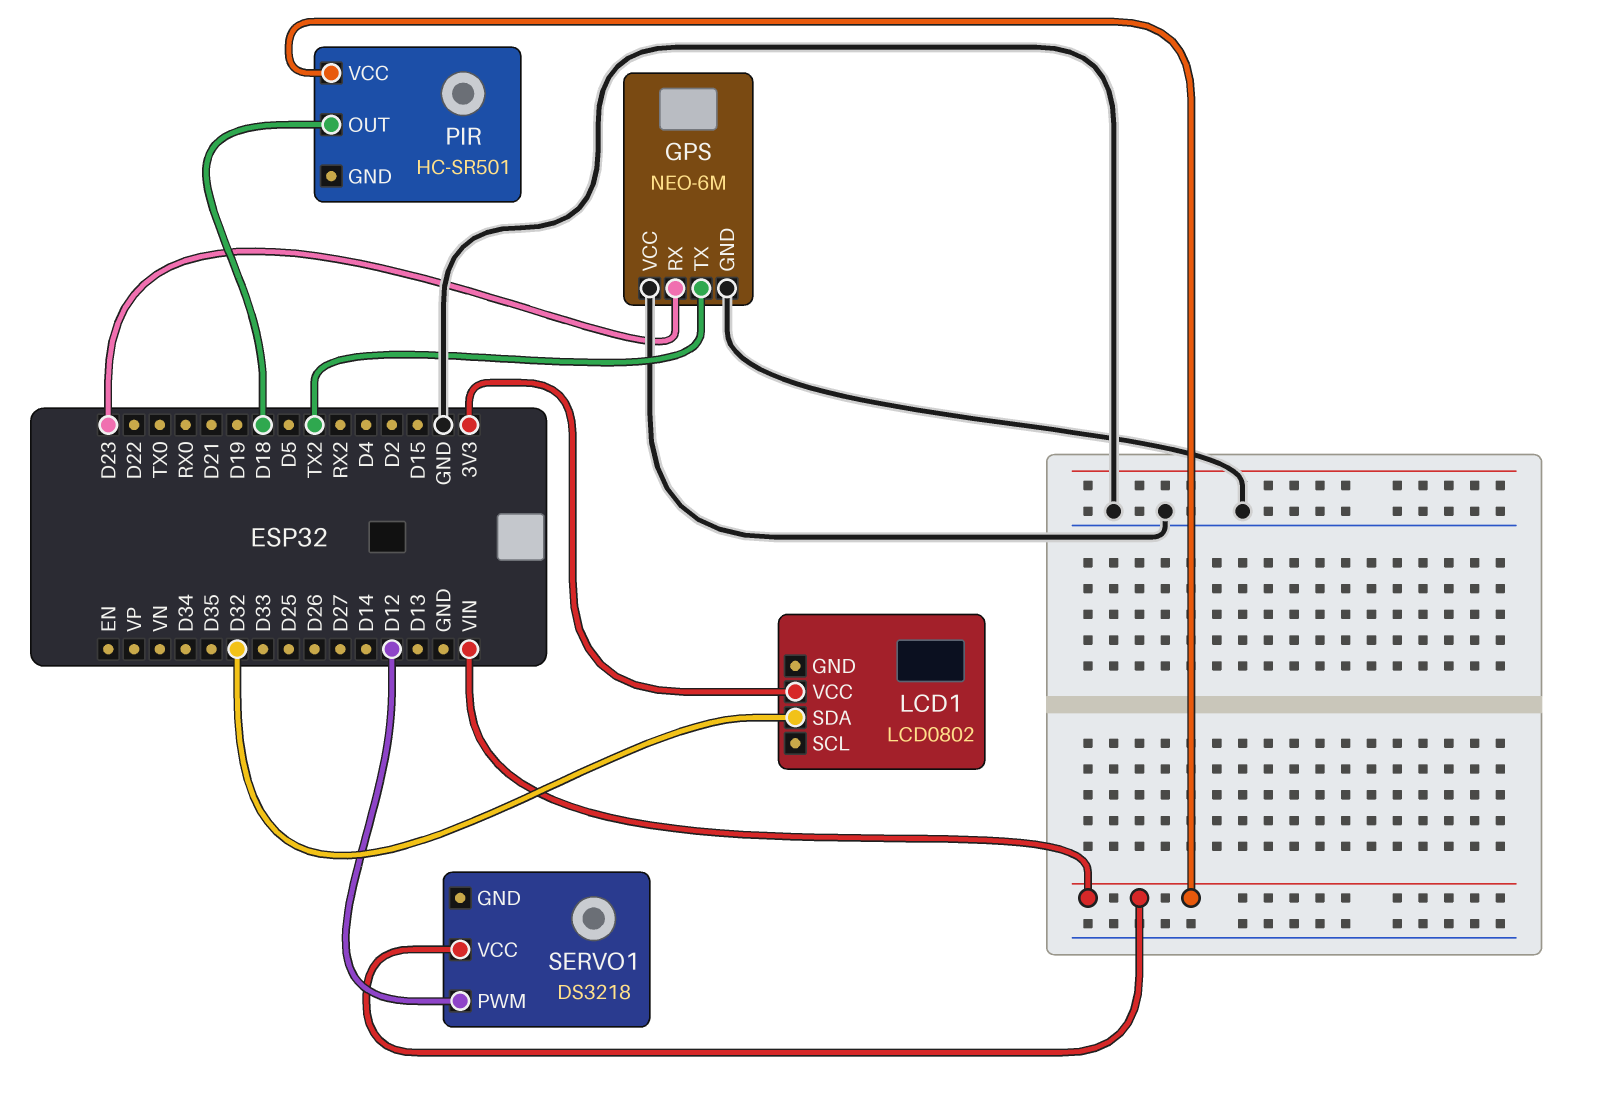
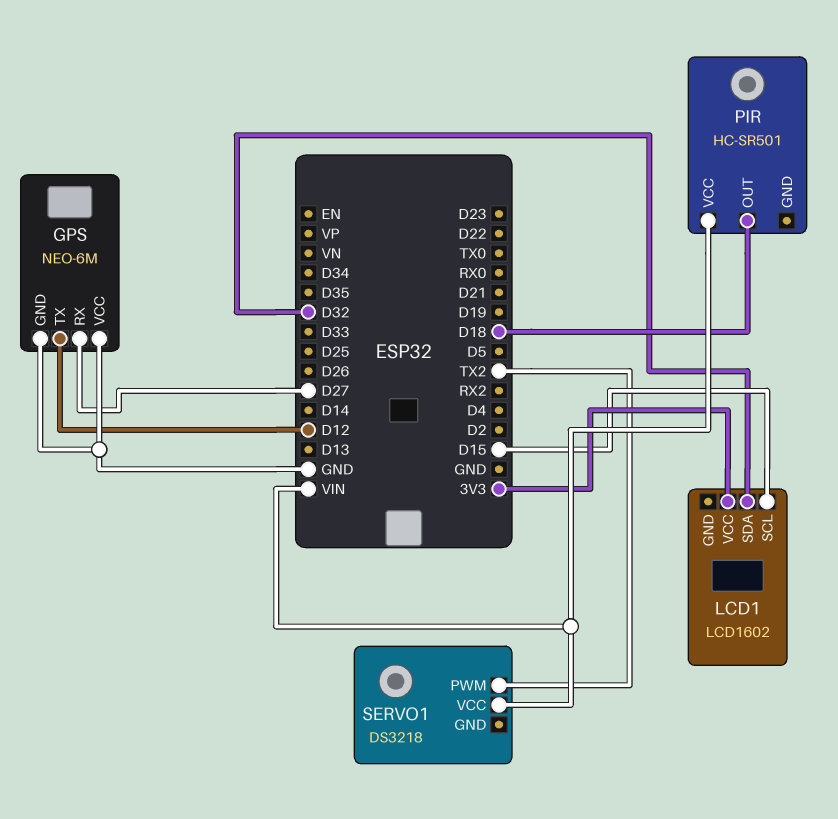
GPS pin RX: D23 -> D27
GPS pin TX: TX2 -> D12
LCD1: LCD0802 -> LCD1602
LCD1 pin SCL: none -> D15
SERVO1 pin PWM: D12 -> TX2

